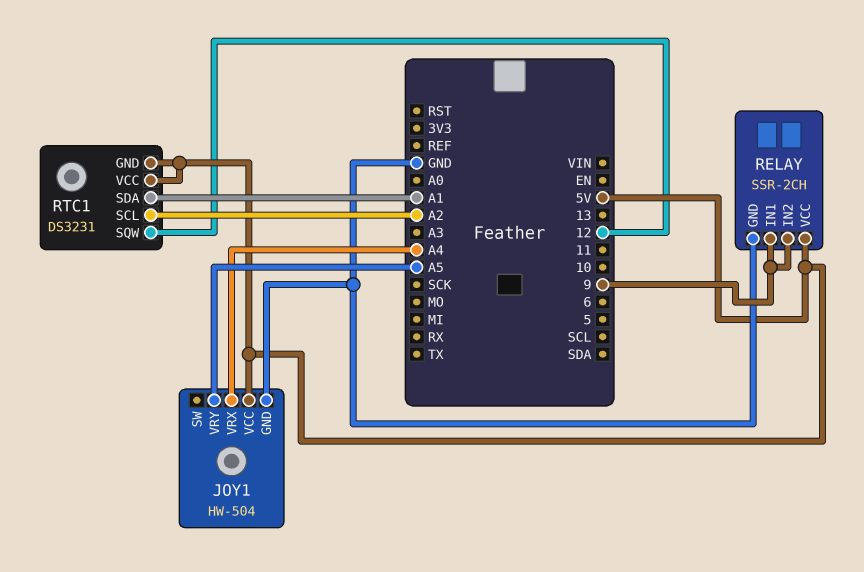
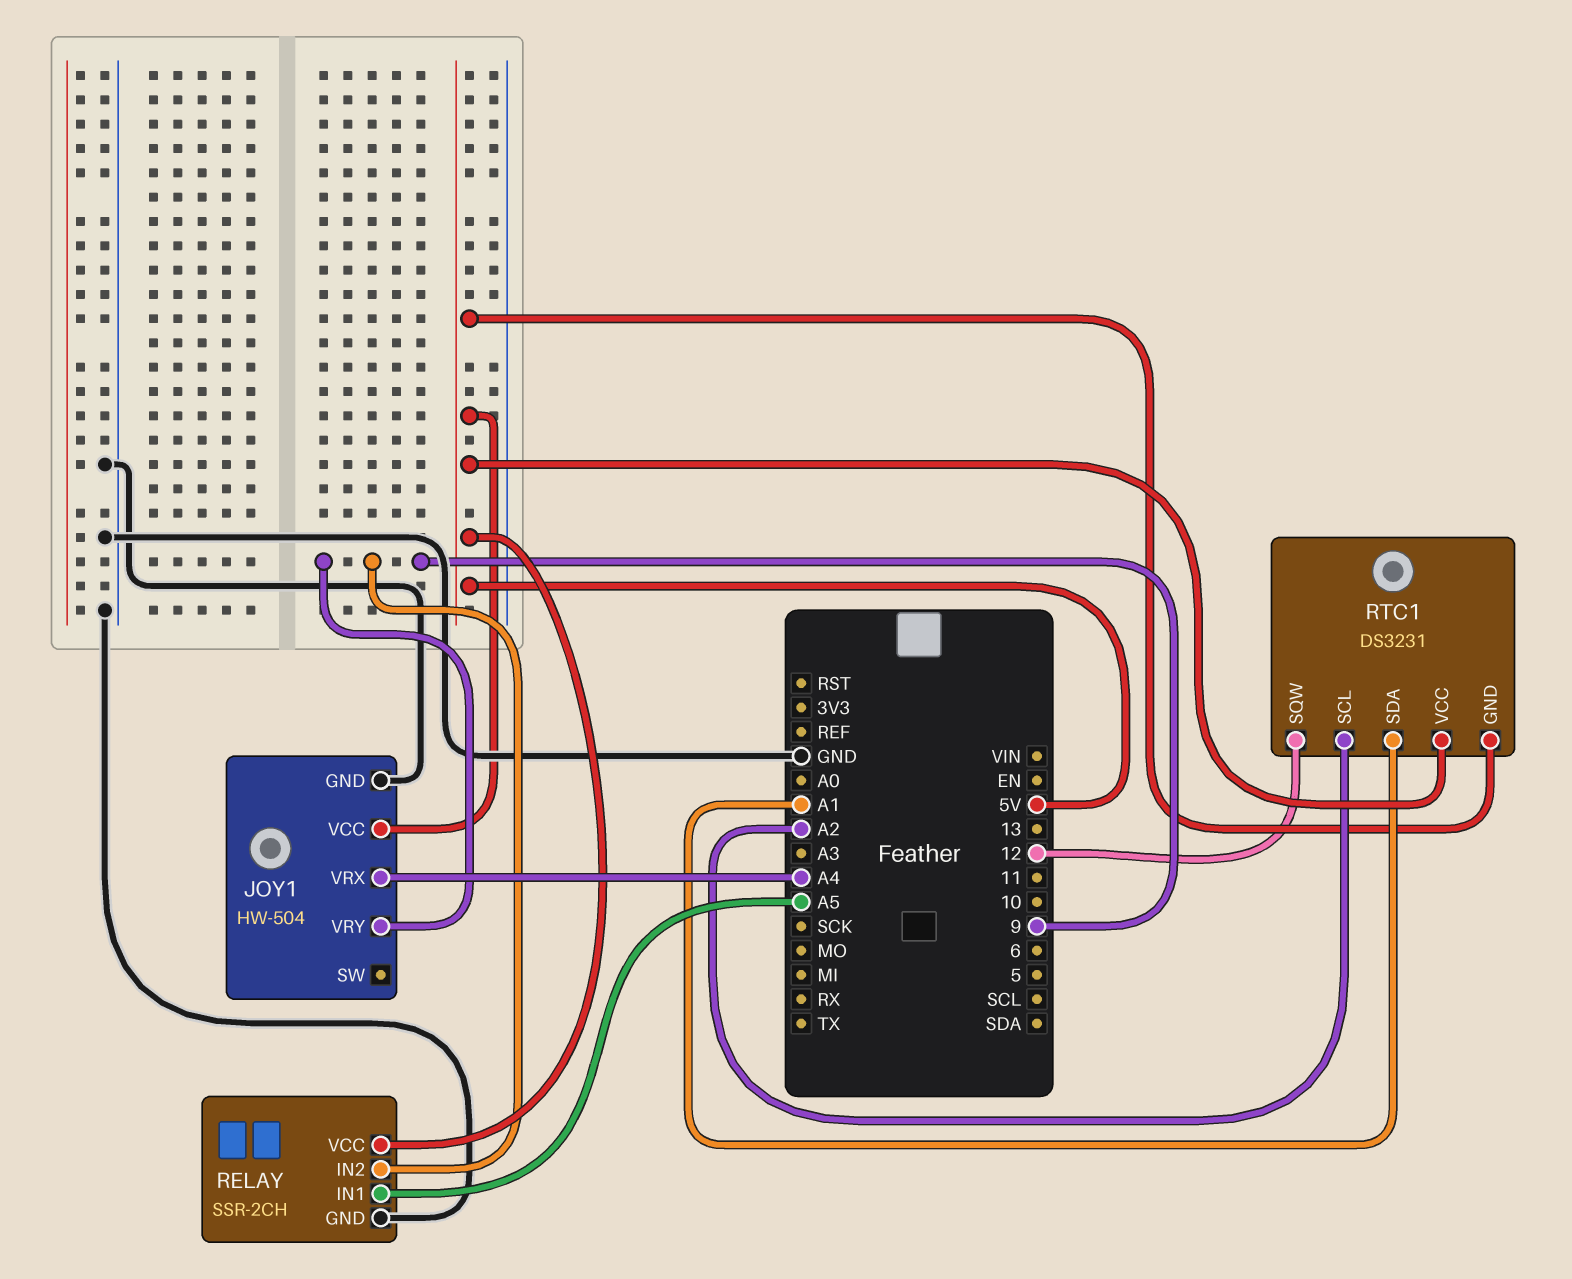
JOY1 pin VRY: A5 -> 9
RELAY pin IN1: 9 -> A5

